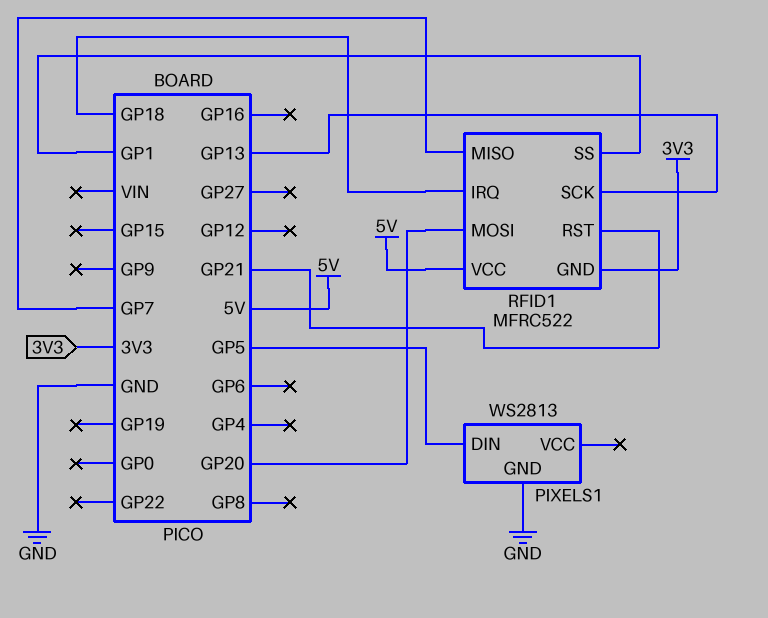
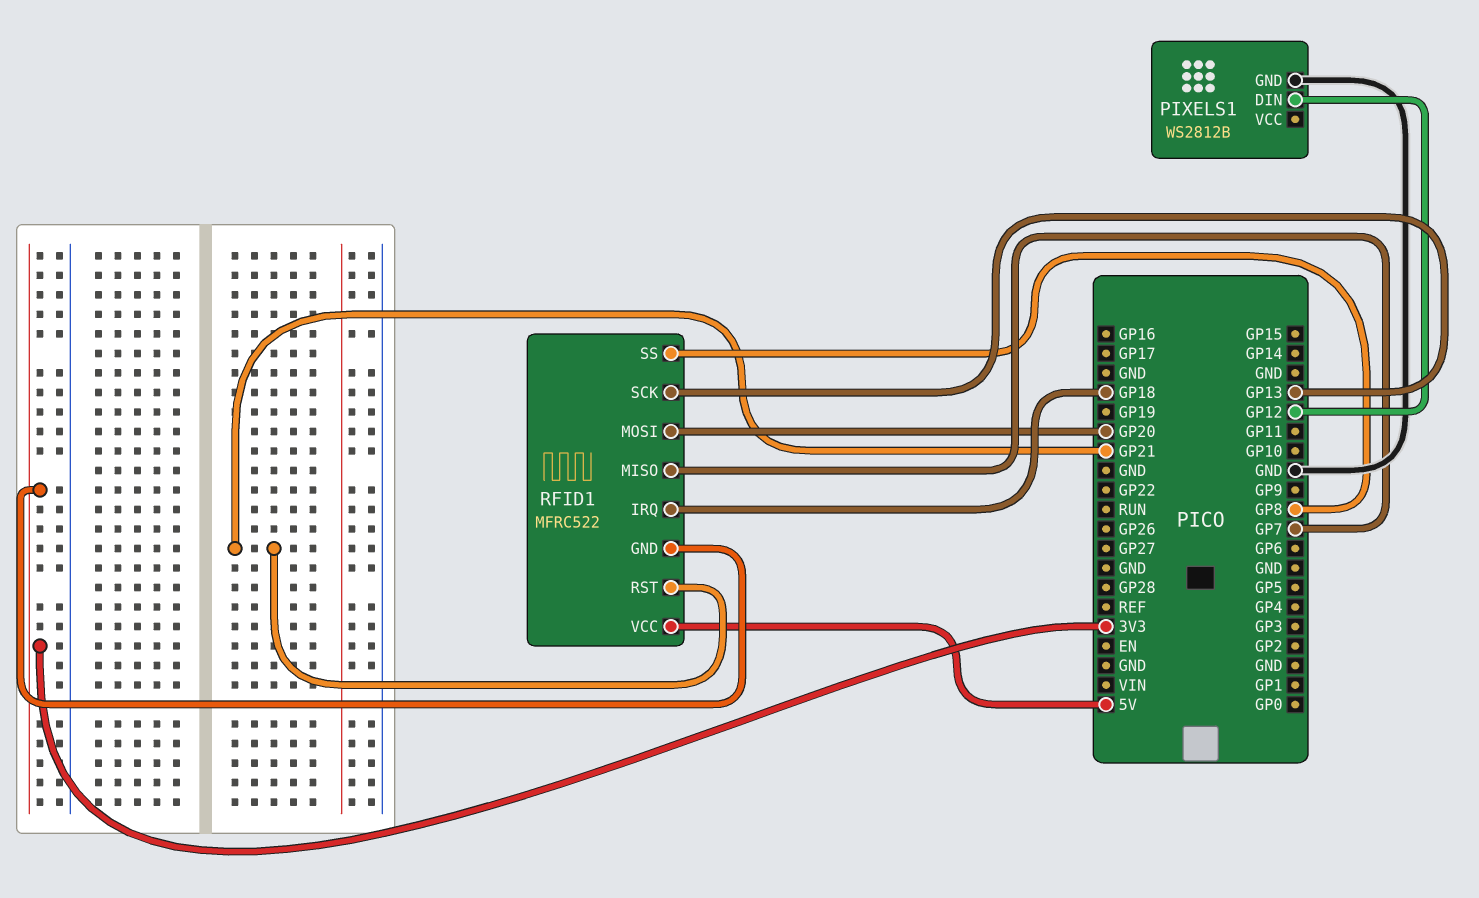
PIXELS1: WS2813 -> WS2812B
PIXELS1 pin DIN: GP5 -> GP12
RFID1 pin SS: GP1 -> GP8

